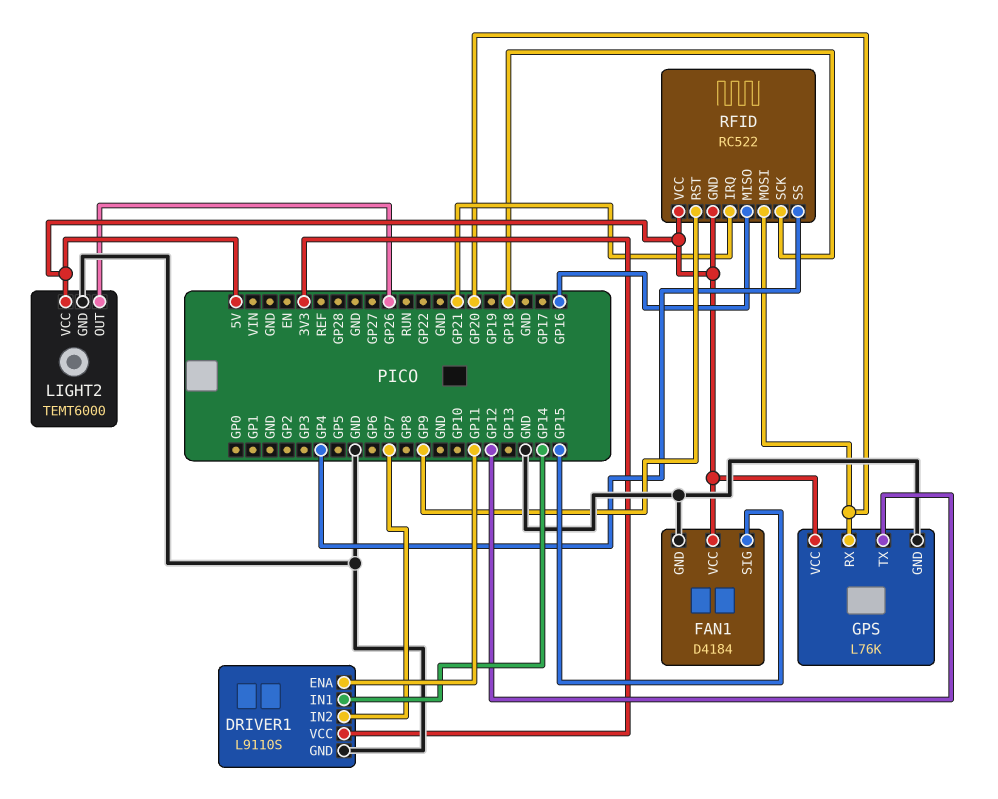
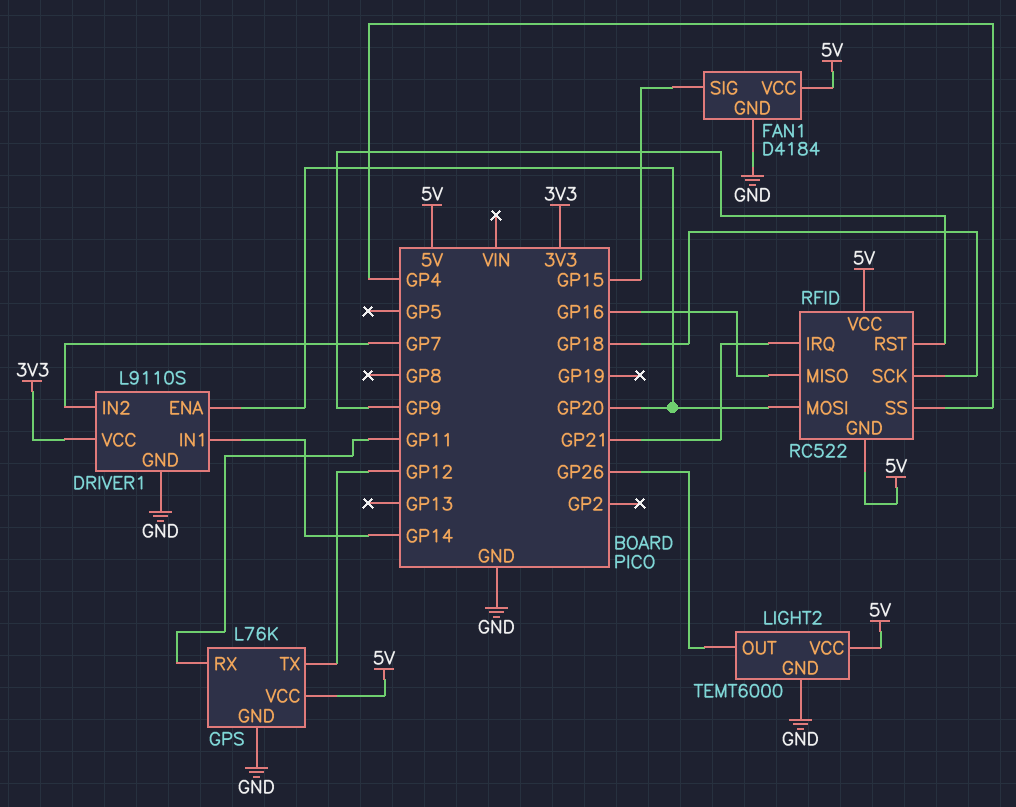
DRIVER1 pin ENA: GP11 -> GP20
GPS pin RX: GP20 -> GP11

